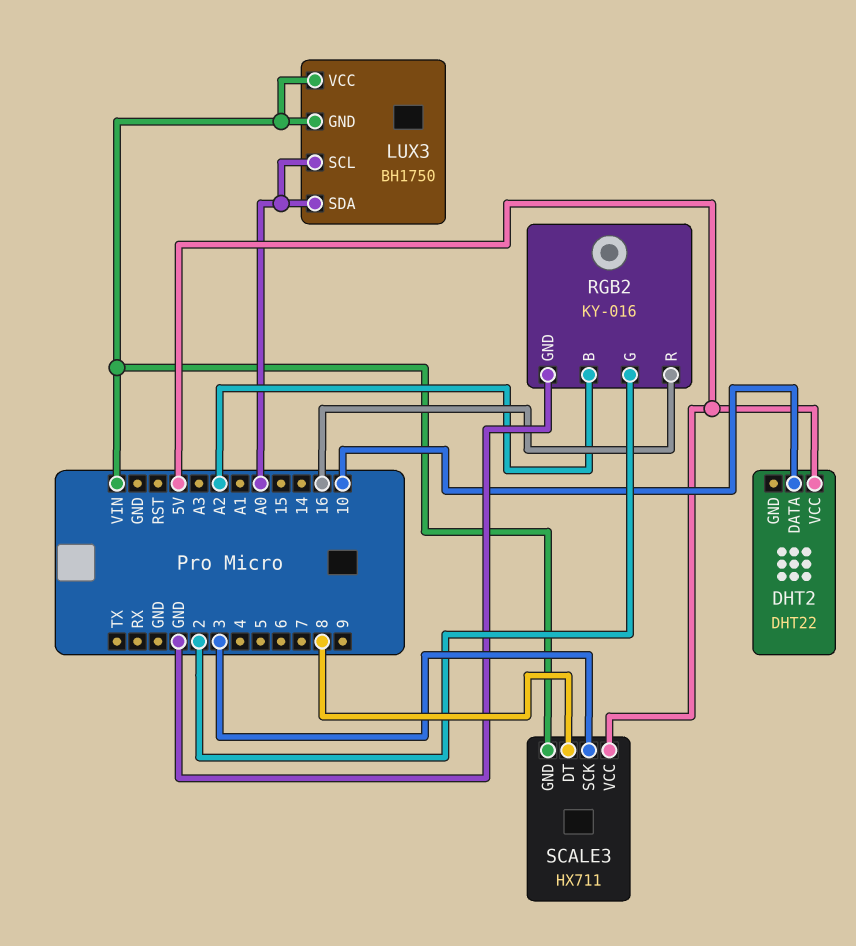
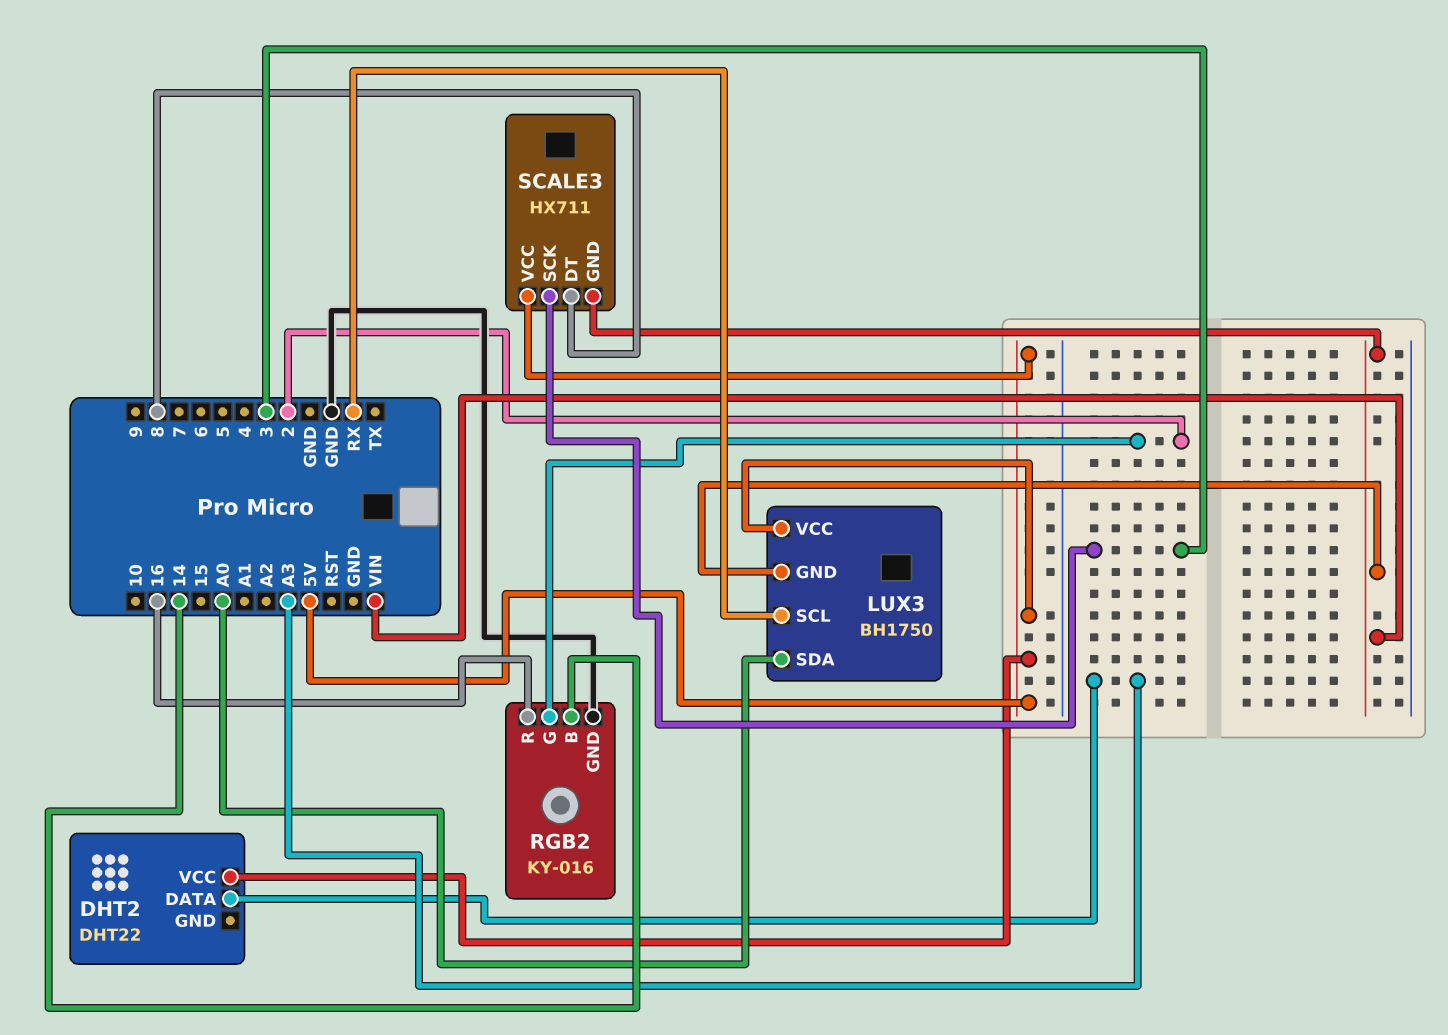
DHT2 pin DATA: 10 -> A3
LUX3 pin SCL: A0 -> RX
LUX3 pin VCC: VIN -> 5V
RGB2 pin B: A2 -> 14

